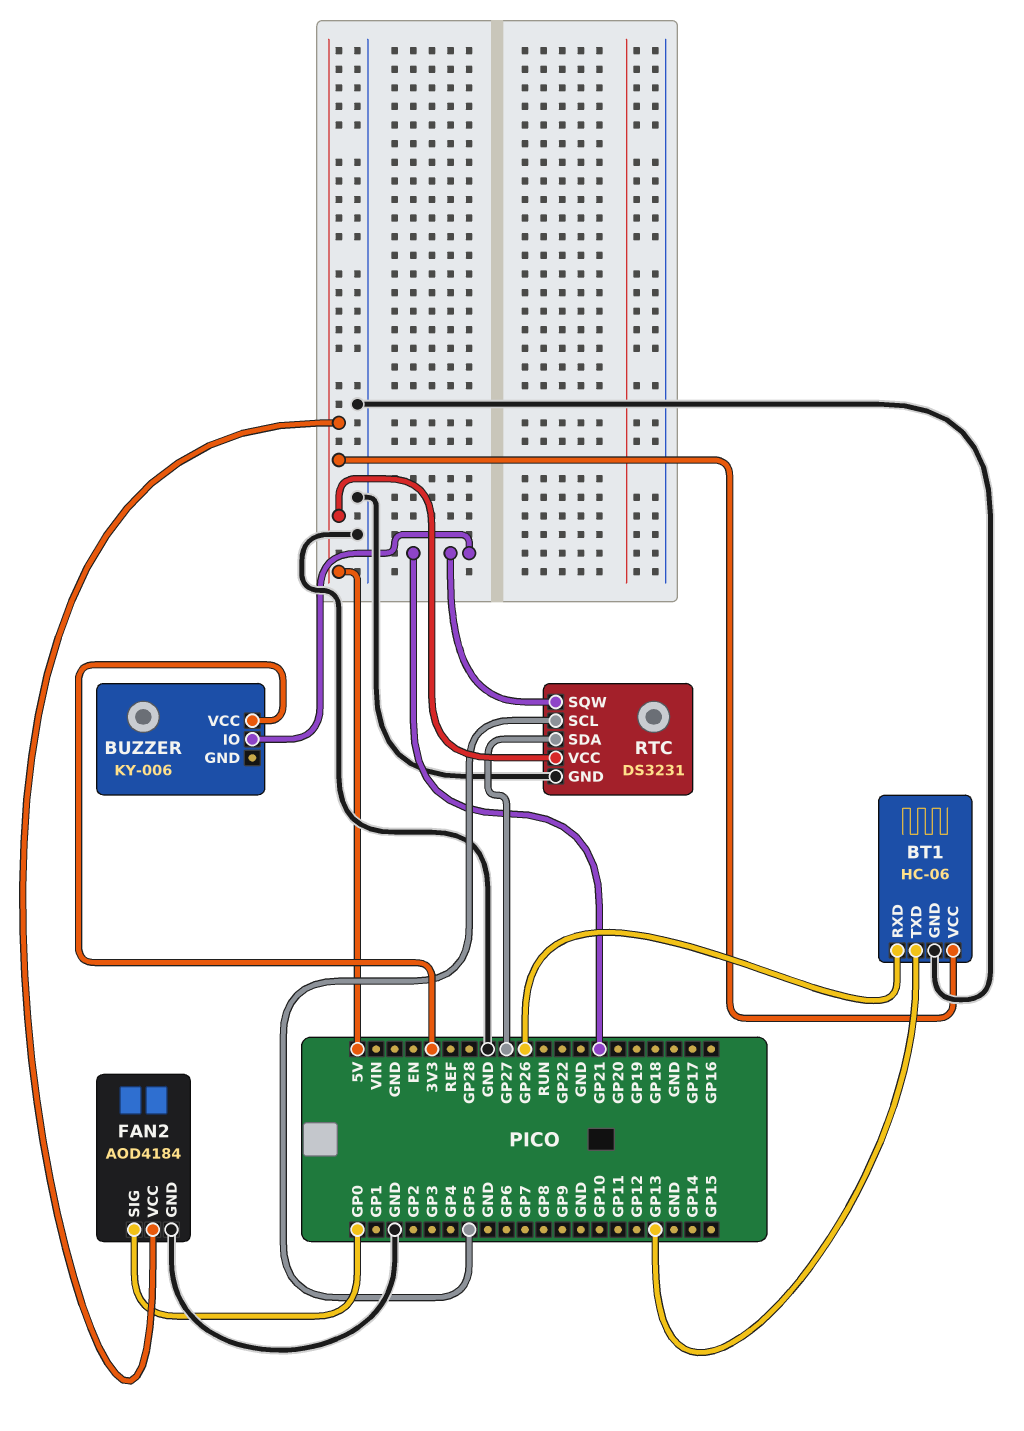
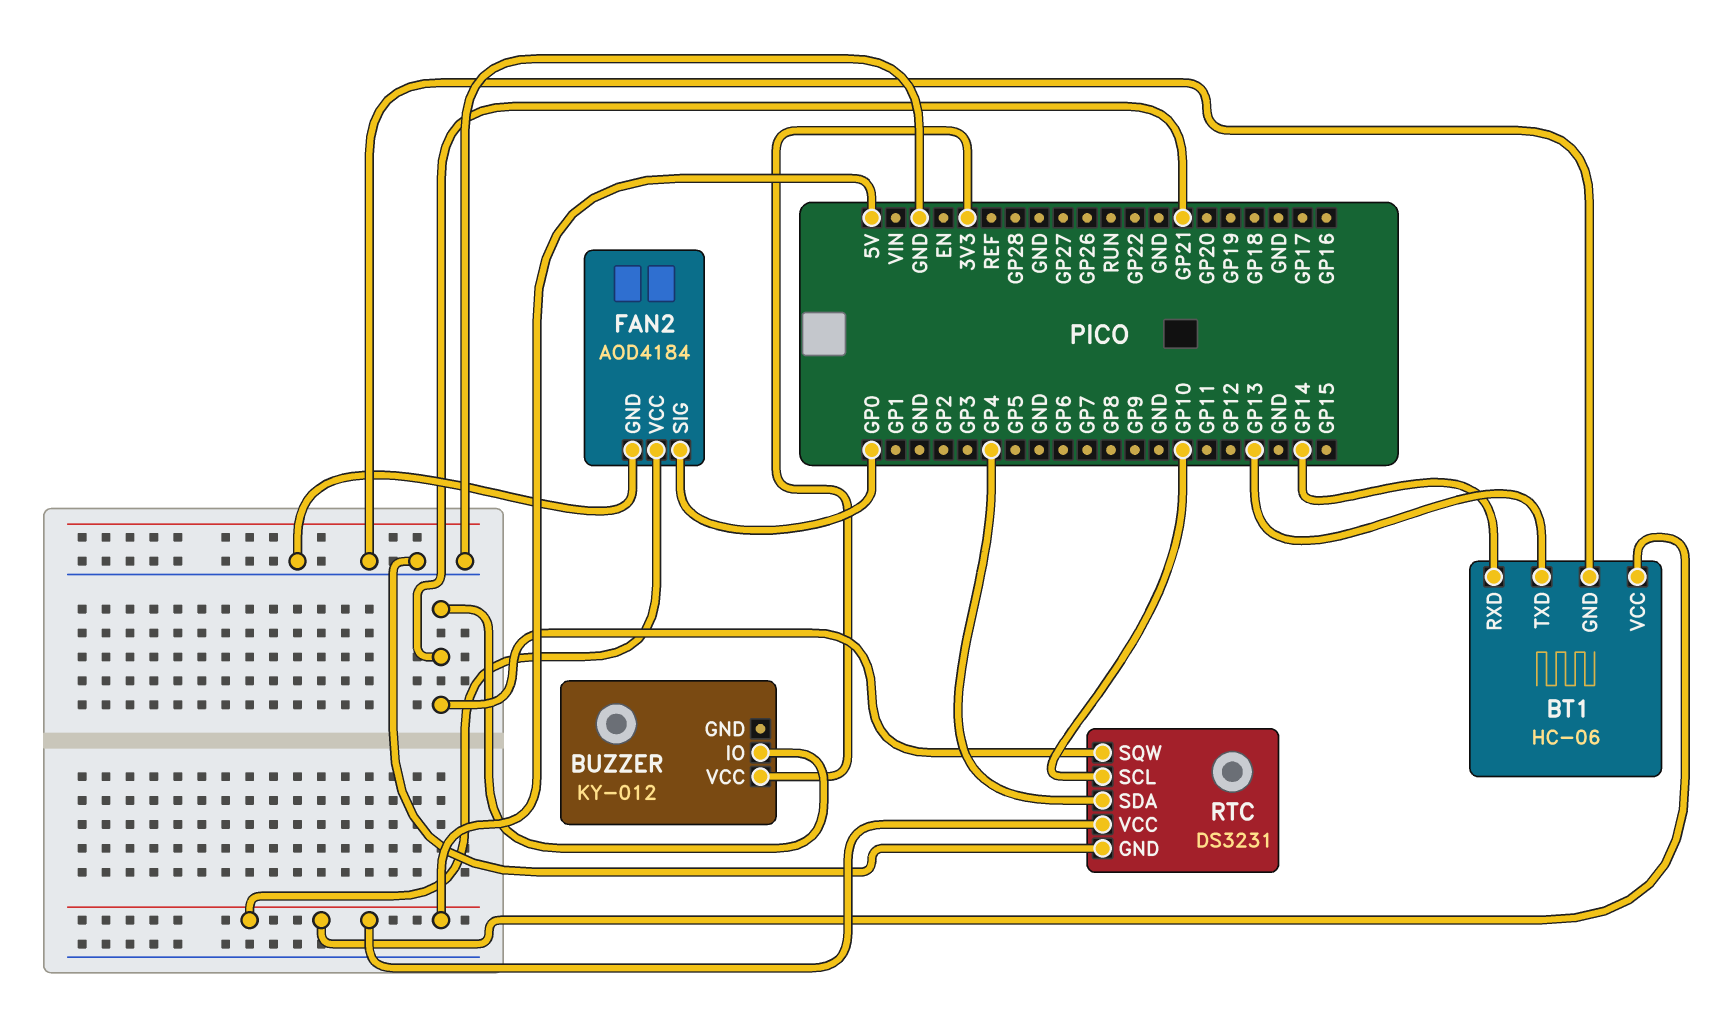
BT1 pin RXD: GP26 -> GP14
BUZZER: KY-006 -> KY-012
RTC pin SCL: GP5 -> GP10
RTC pin SDA: GP27 -> GP4

